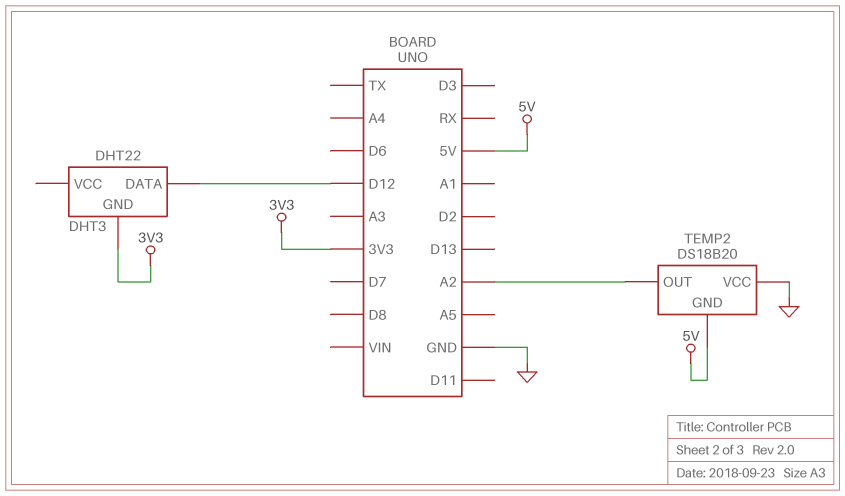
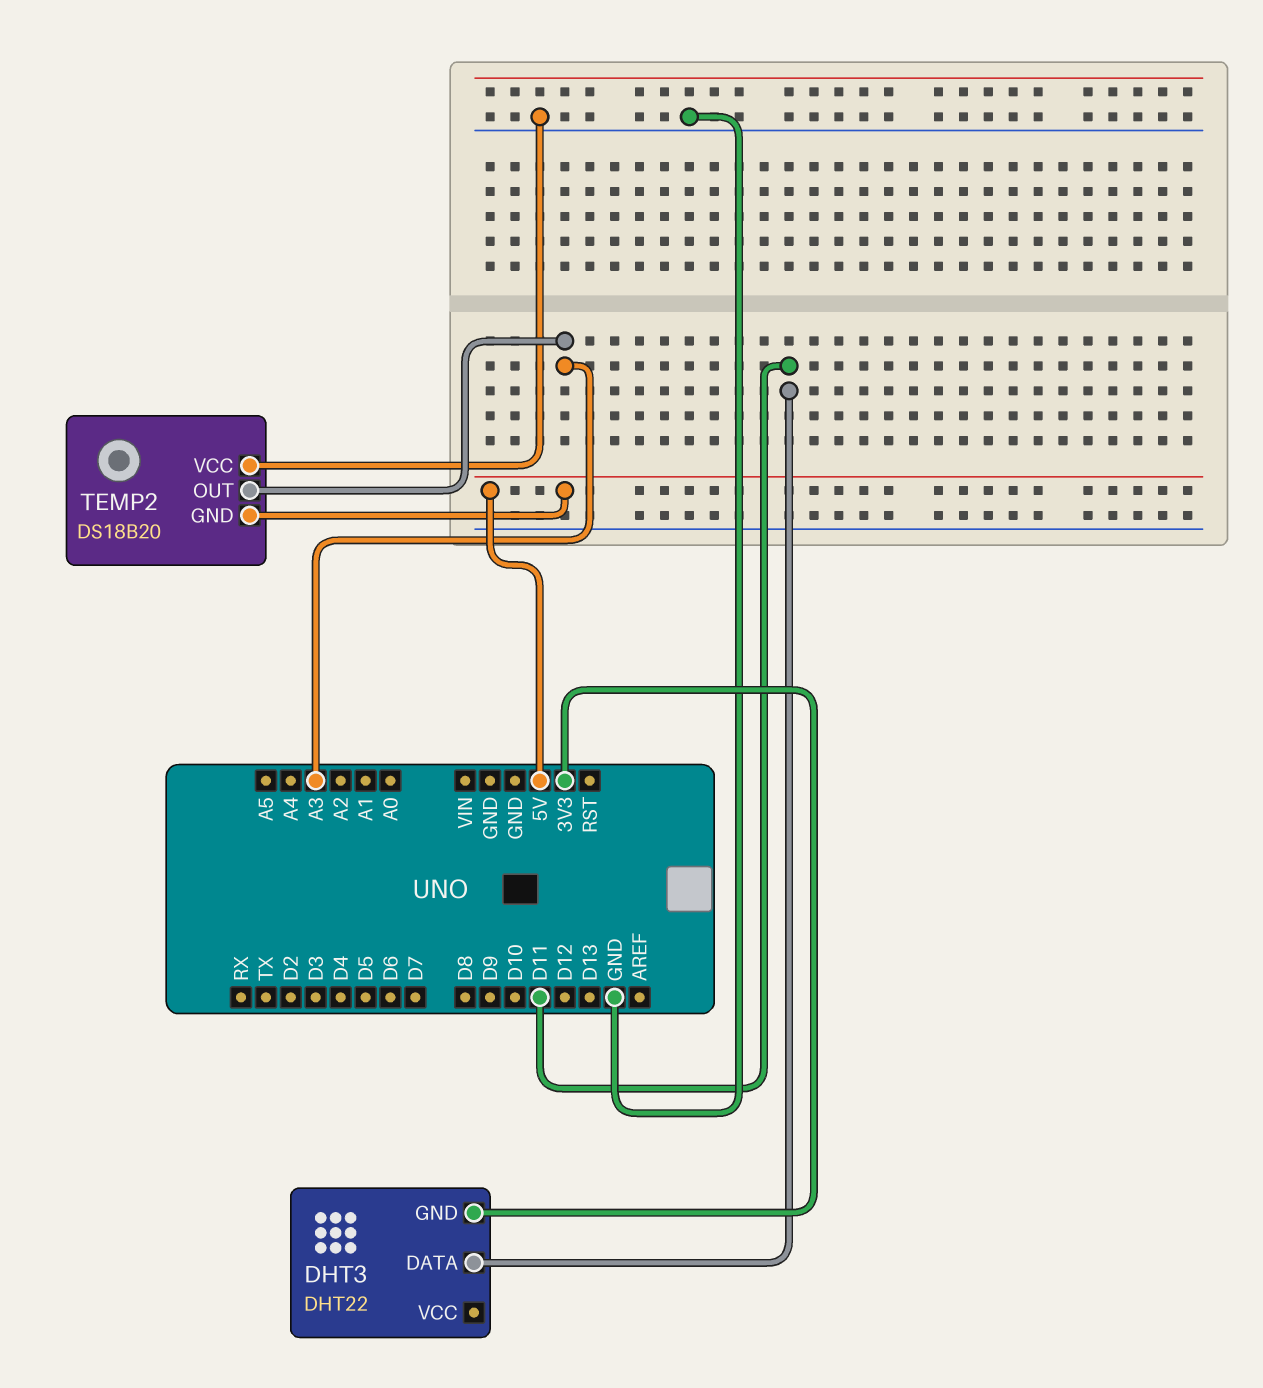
DHT3 pin DATA: D12 -> D11
TEMP2 pin OUT: A2 -> A3

